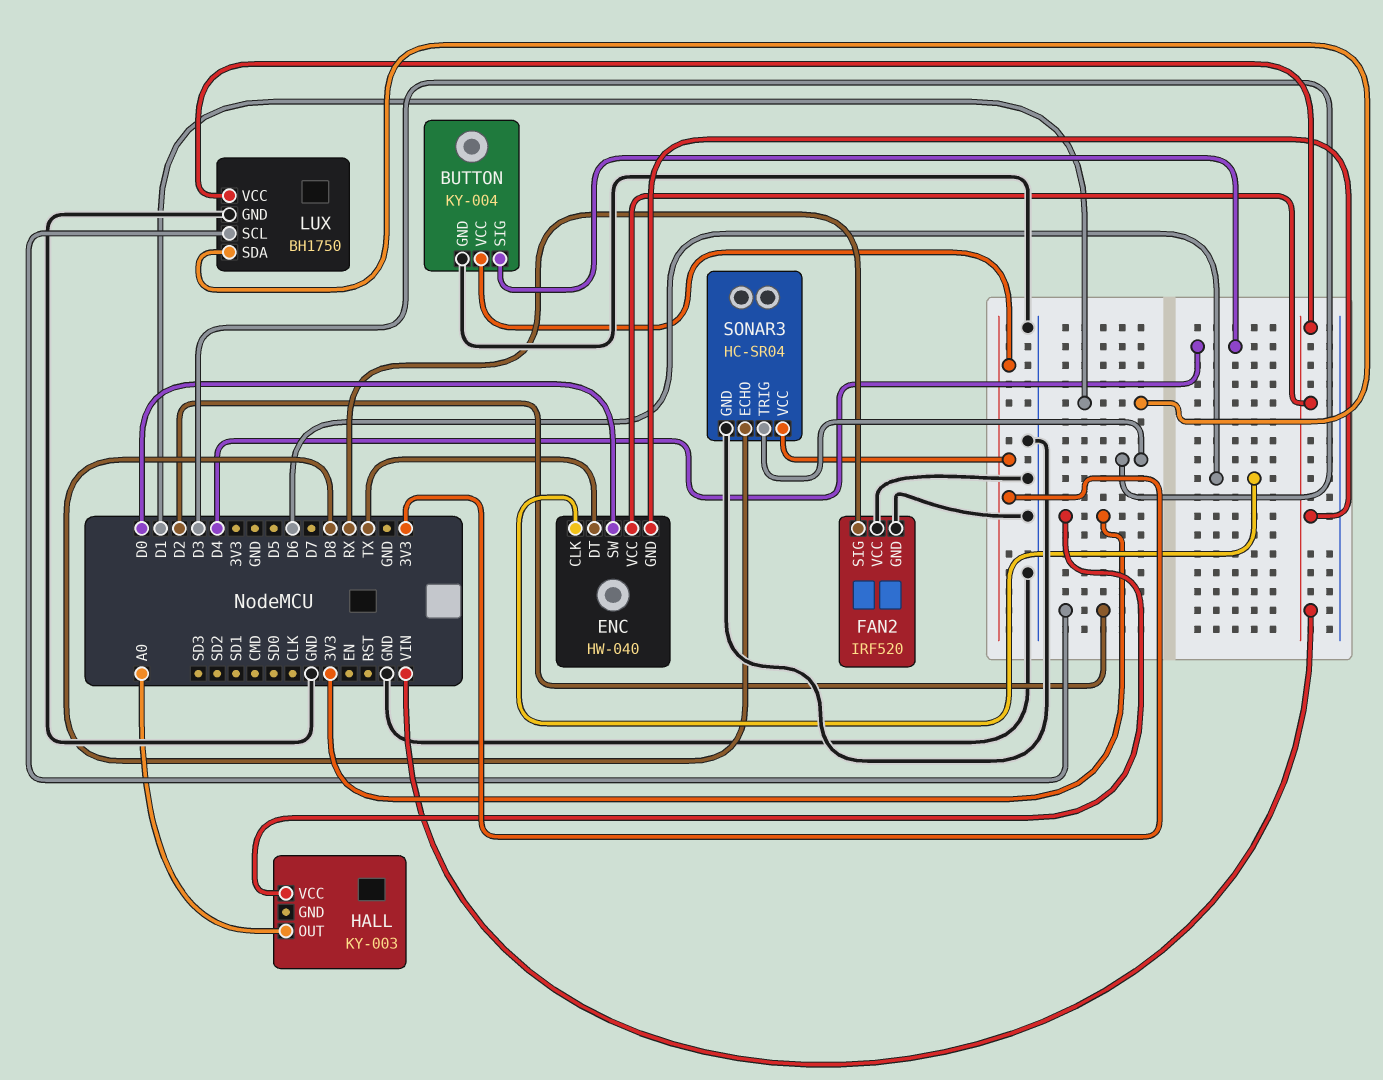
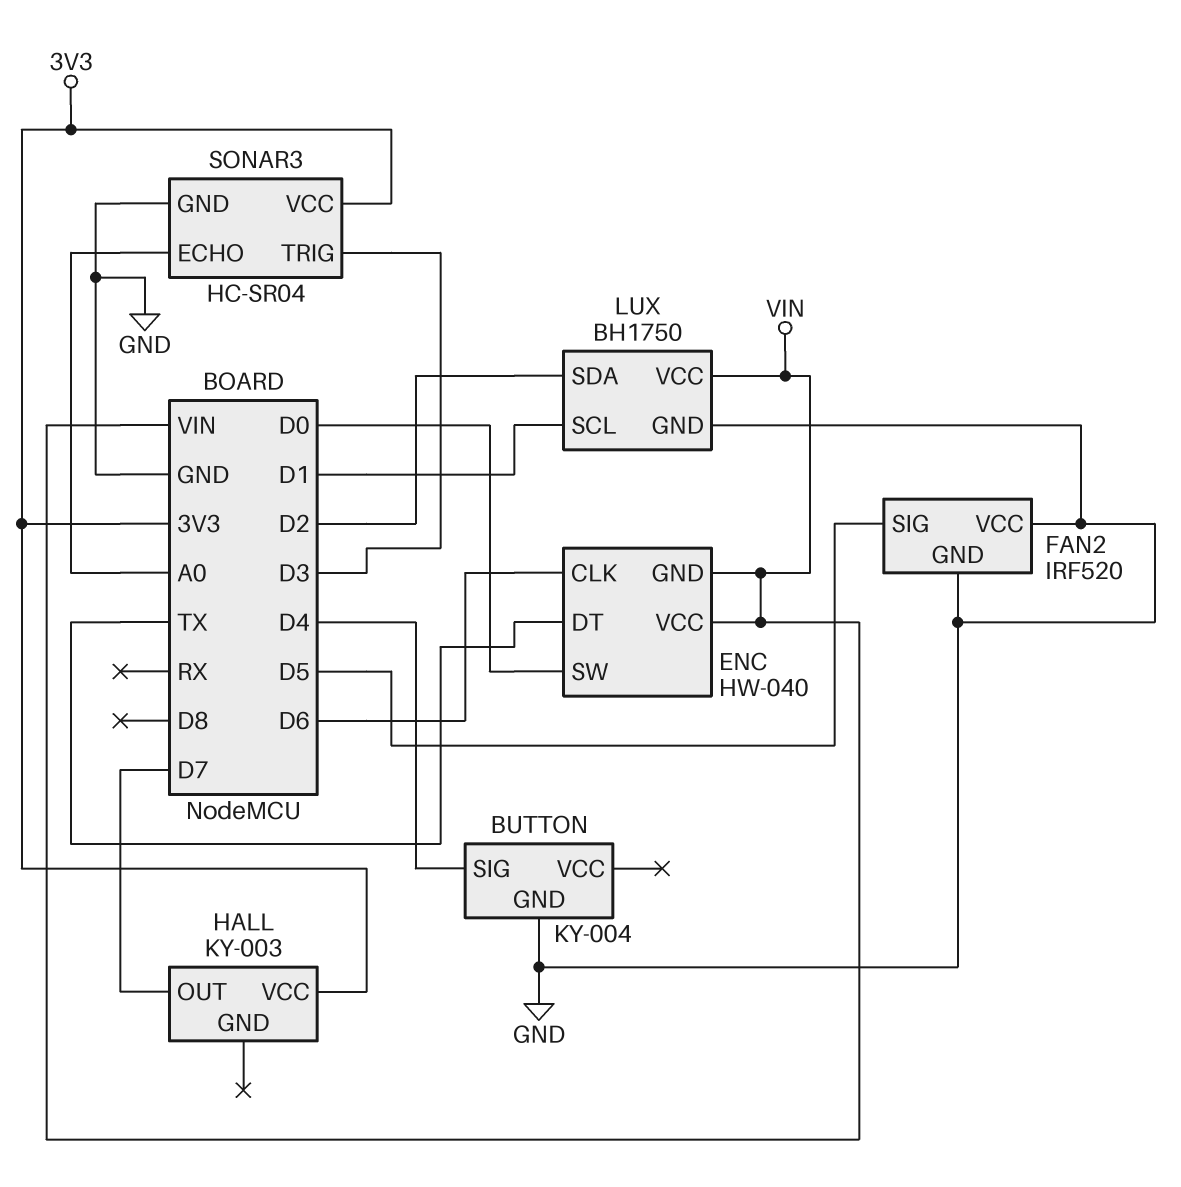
BUTTON pin VCC: 3V3 -> none
FAN2 pin SIG: RX -> D5
HALL pin OUT: A0 -> D7
LUX pin SCL: D2 -> D1
LUX pin SDA: D1 -> D2
SONAR3 pin ECHO: D8 -> A0

